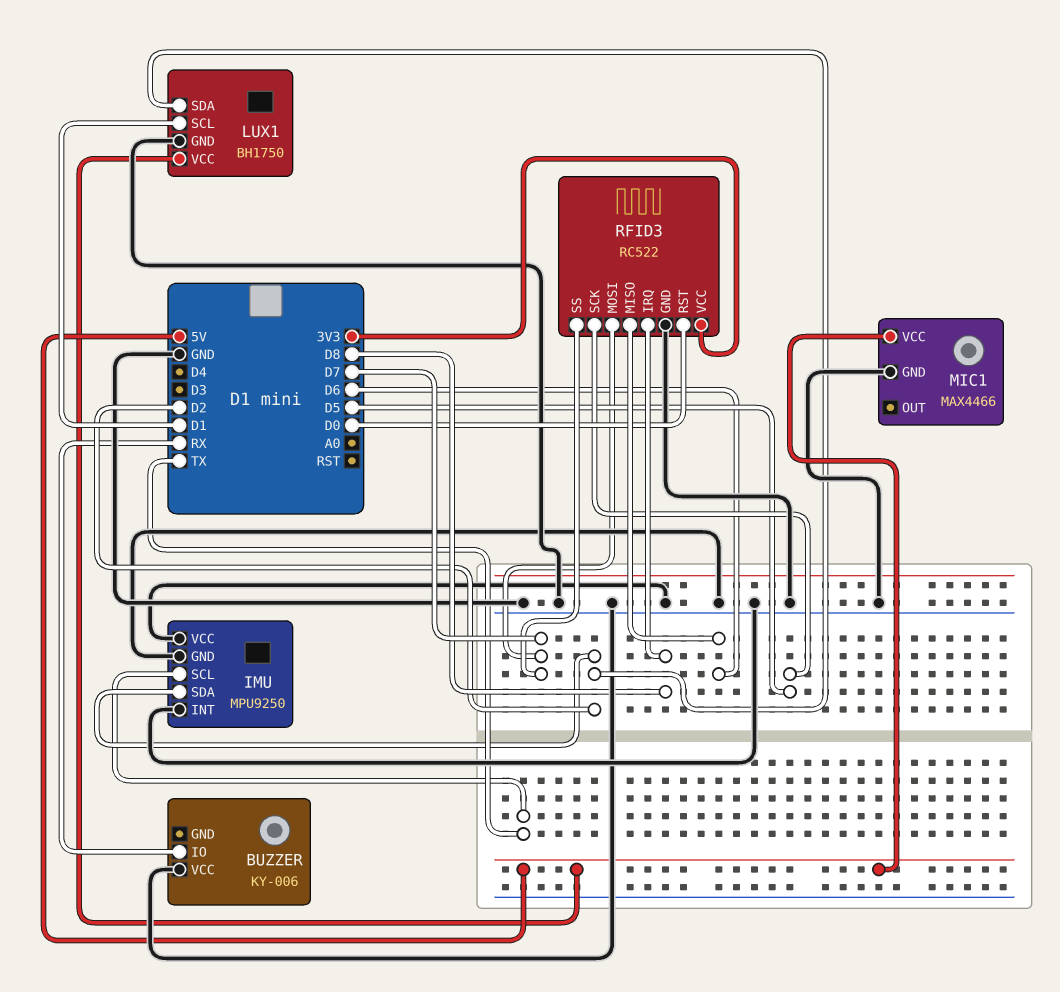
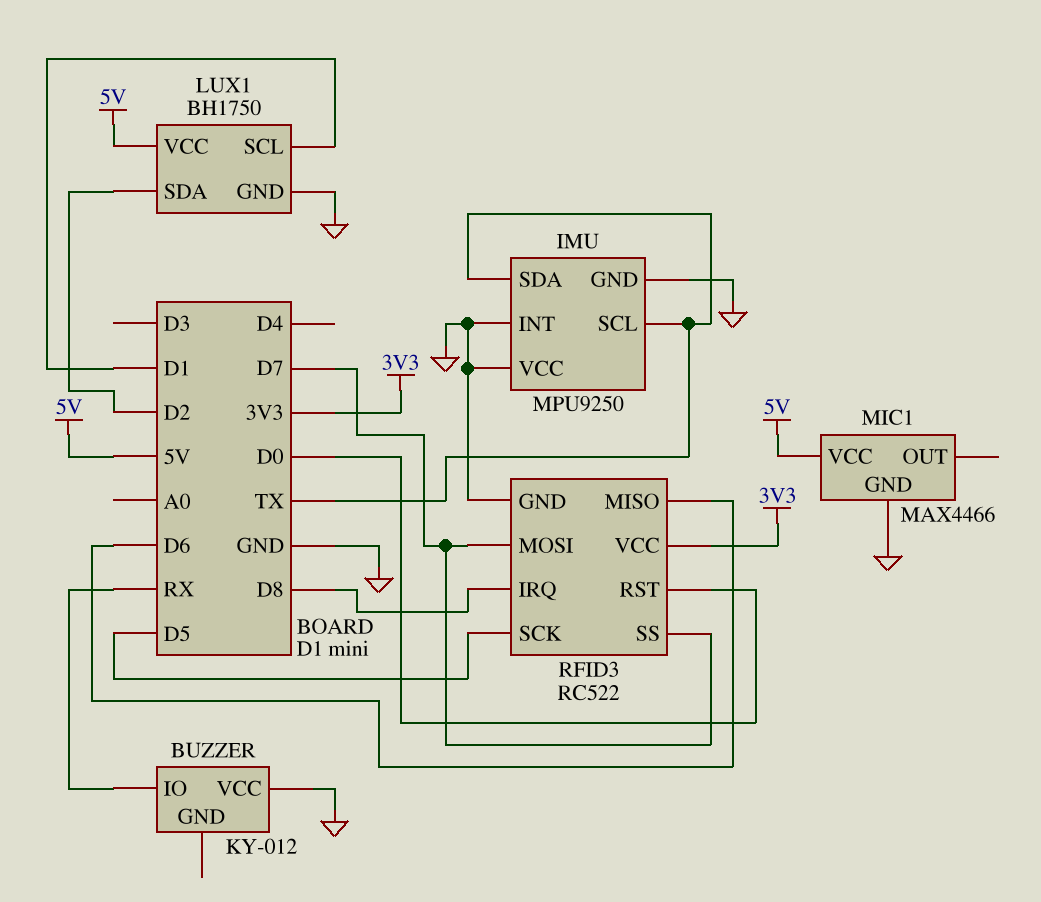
BUZZER: KY-006 -> KY-012
IMU pin SDA: D2 -> TX

